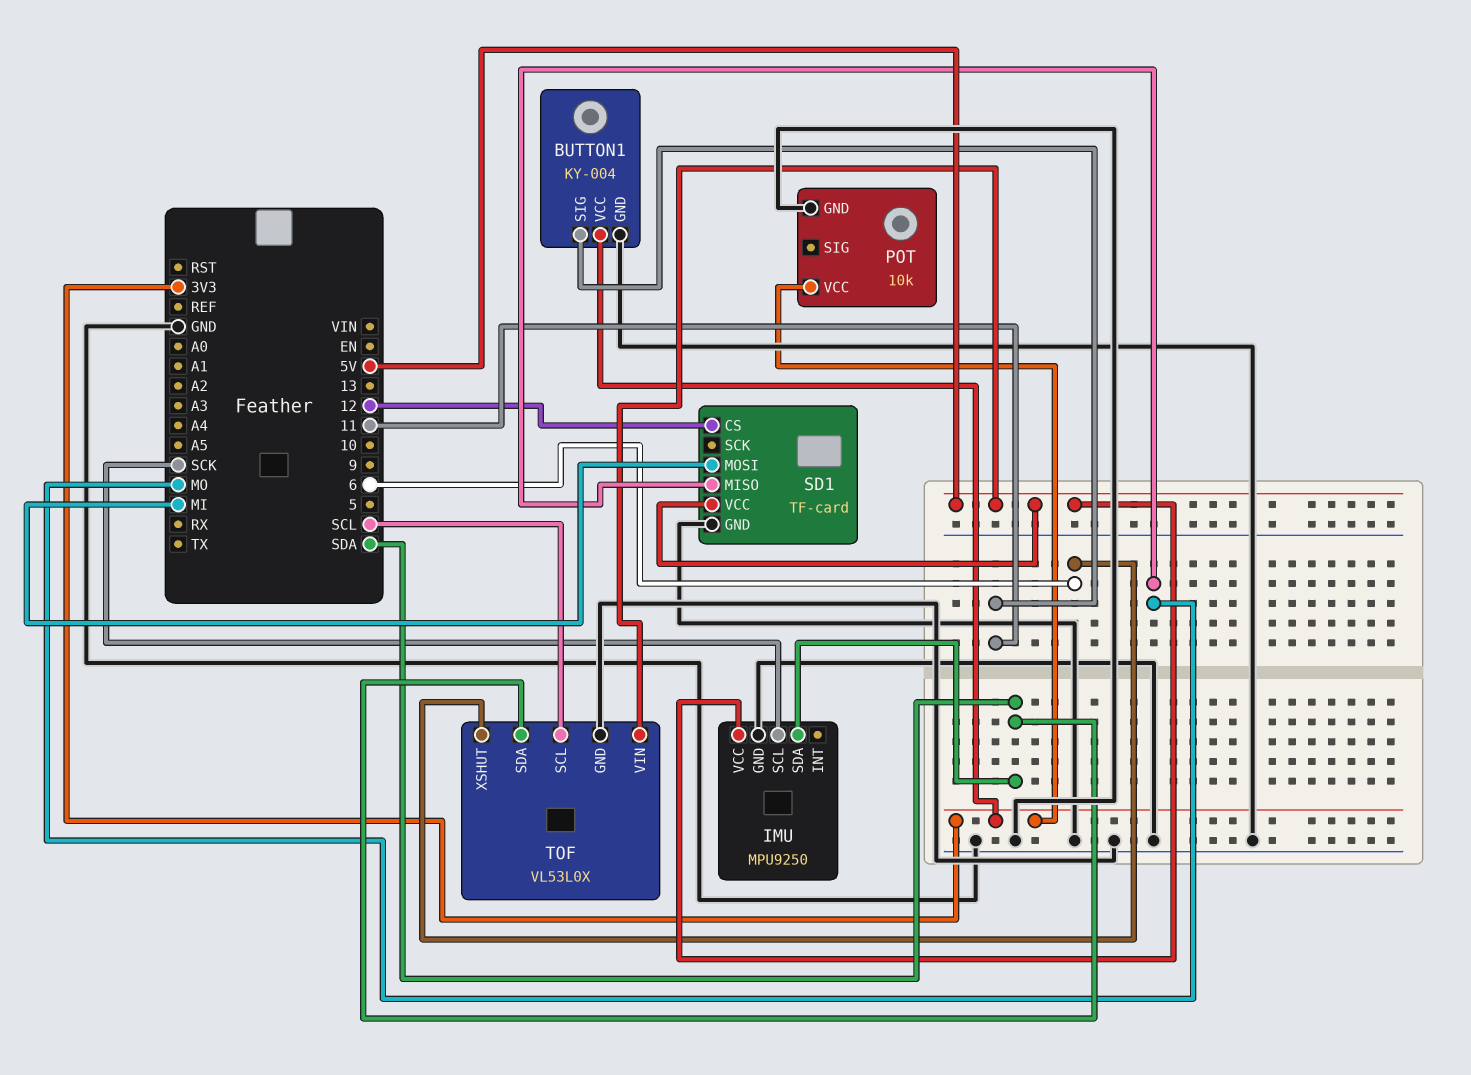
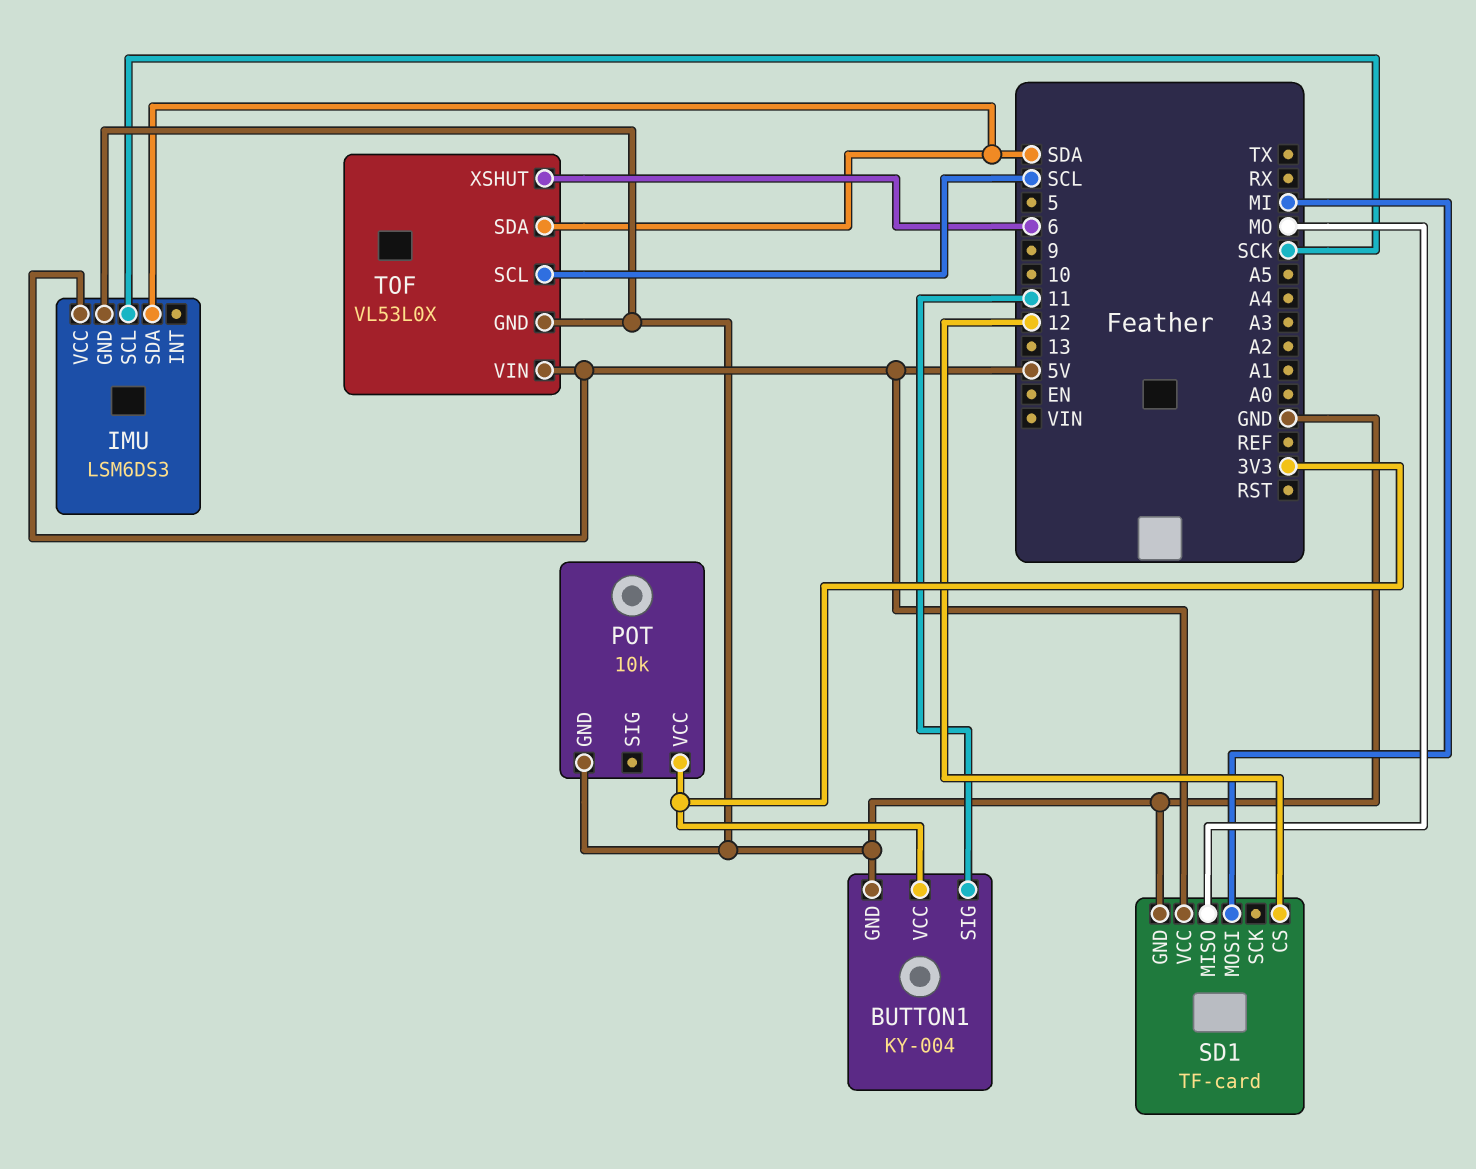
IMU: MPU9250 -> LSM6DS3

